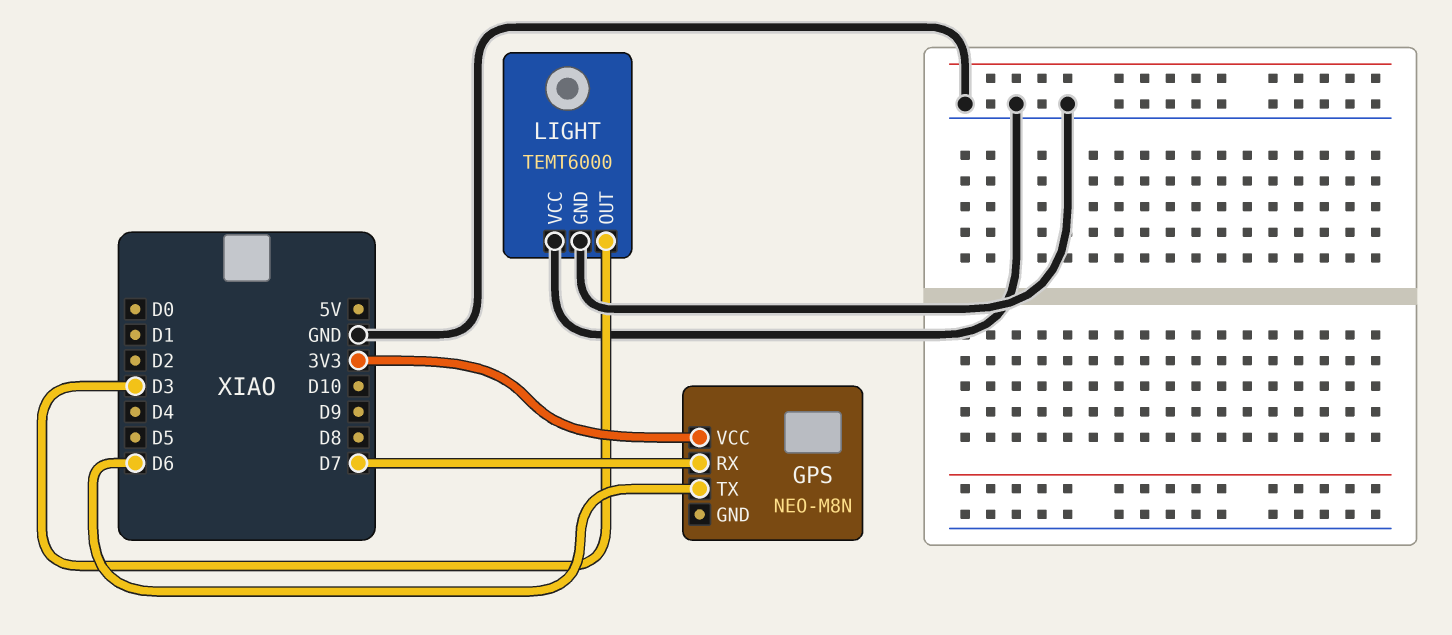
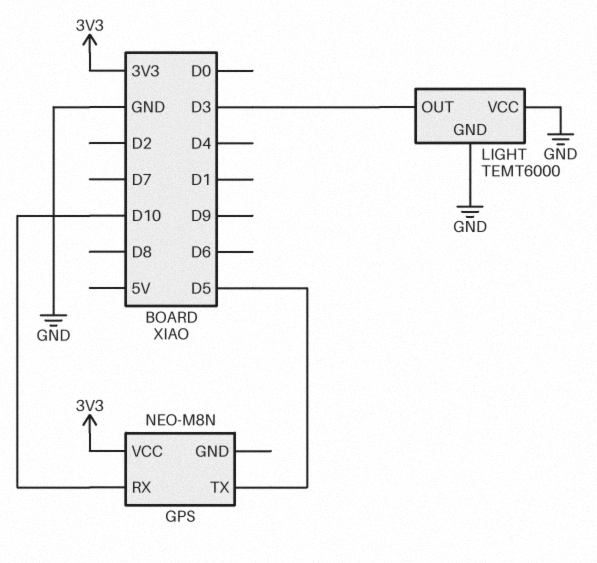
GPS pin RX: D7 -> D10
GPS pin TX: D6 -> D5

